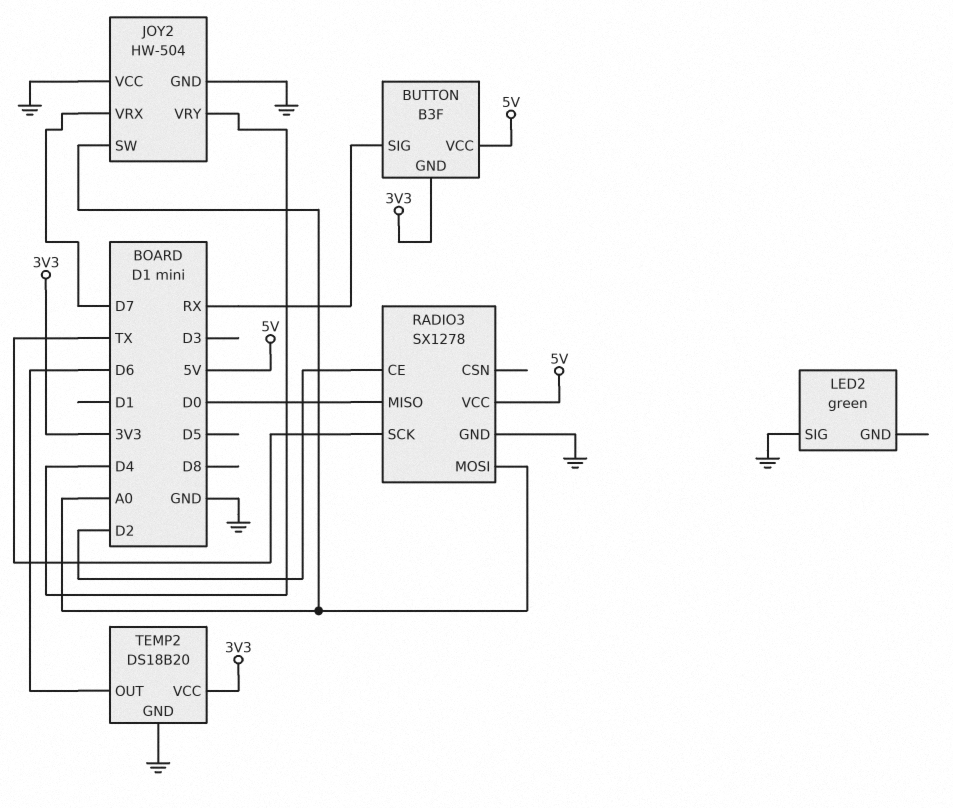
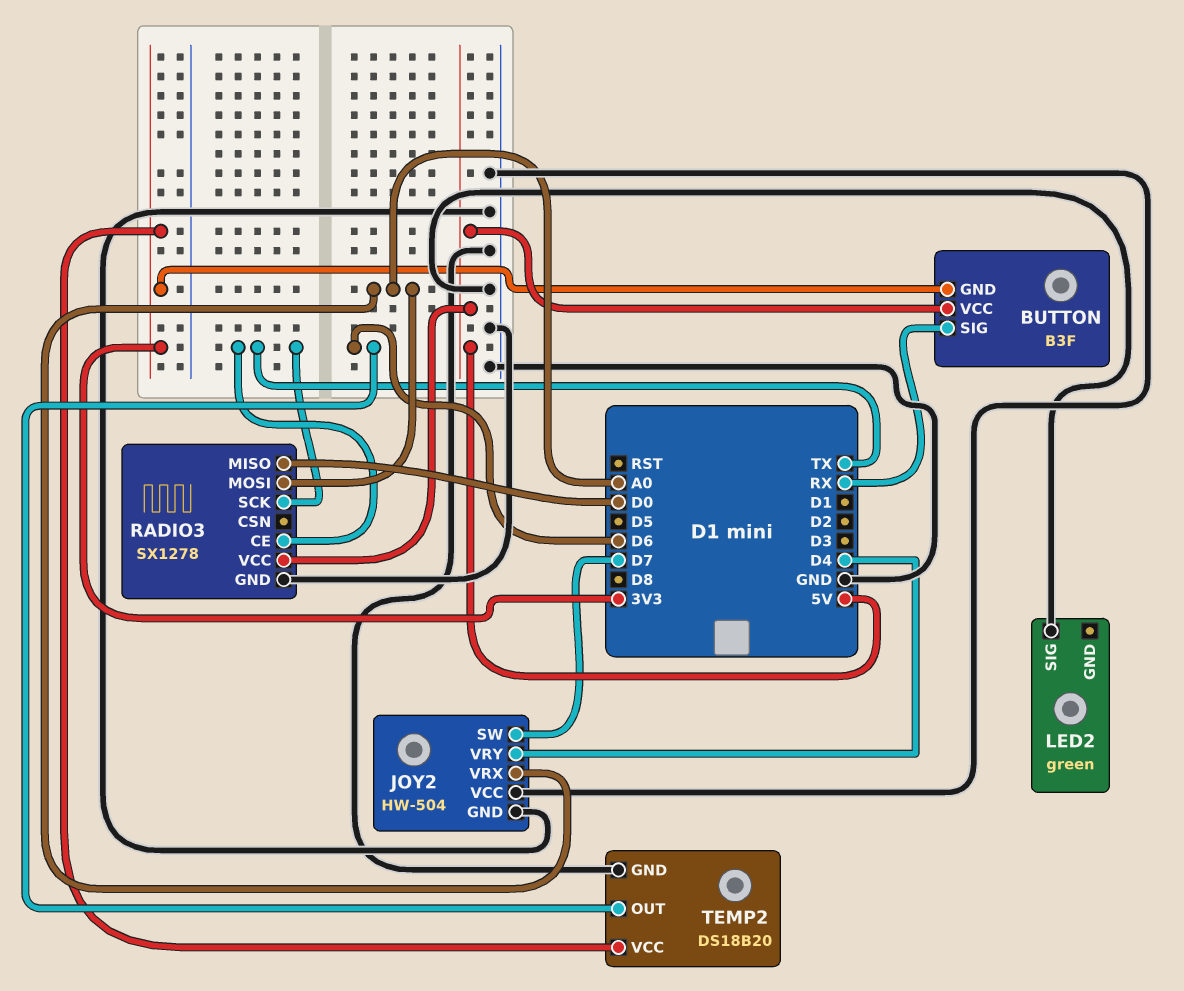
JOY2 pin SW: A0 -> D7
JOY2 pin VRX: D7 -> A0
RADIO3 pin CE: D2 -> TX

